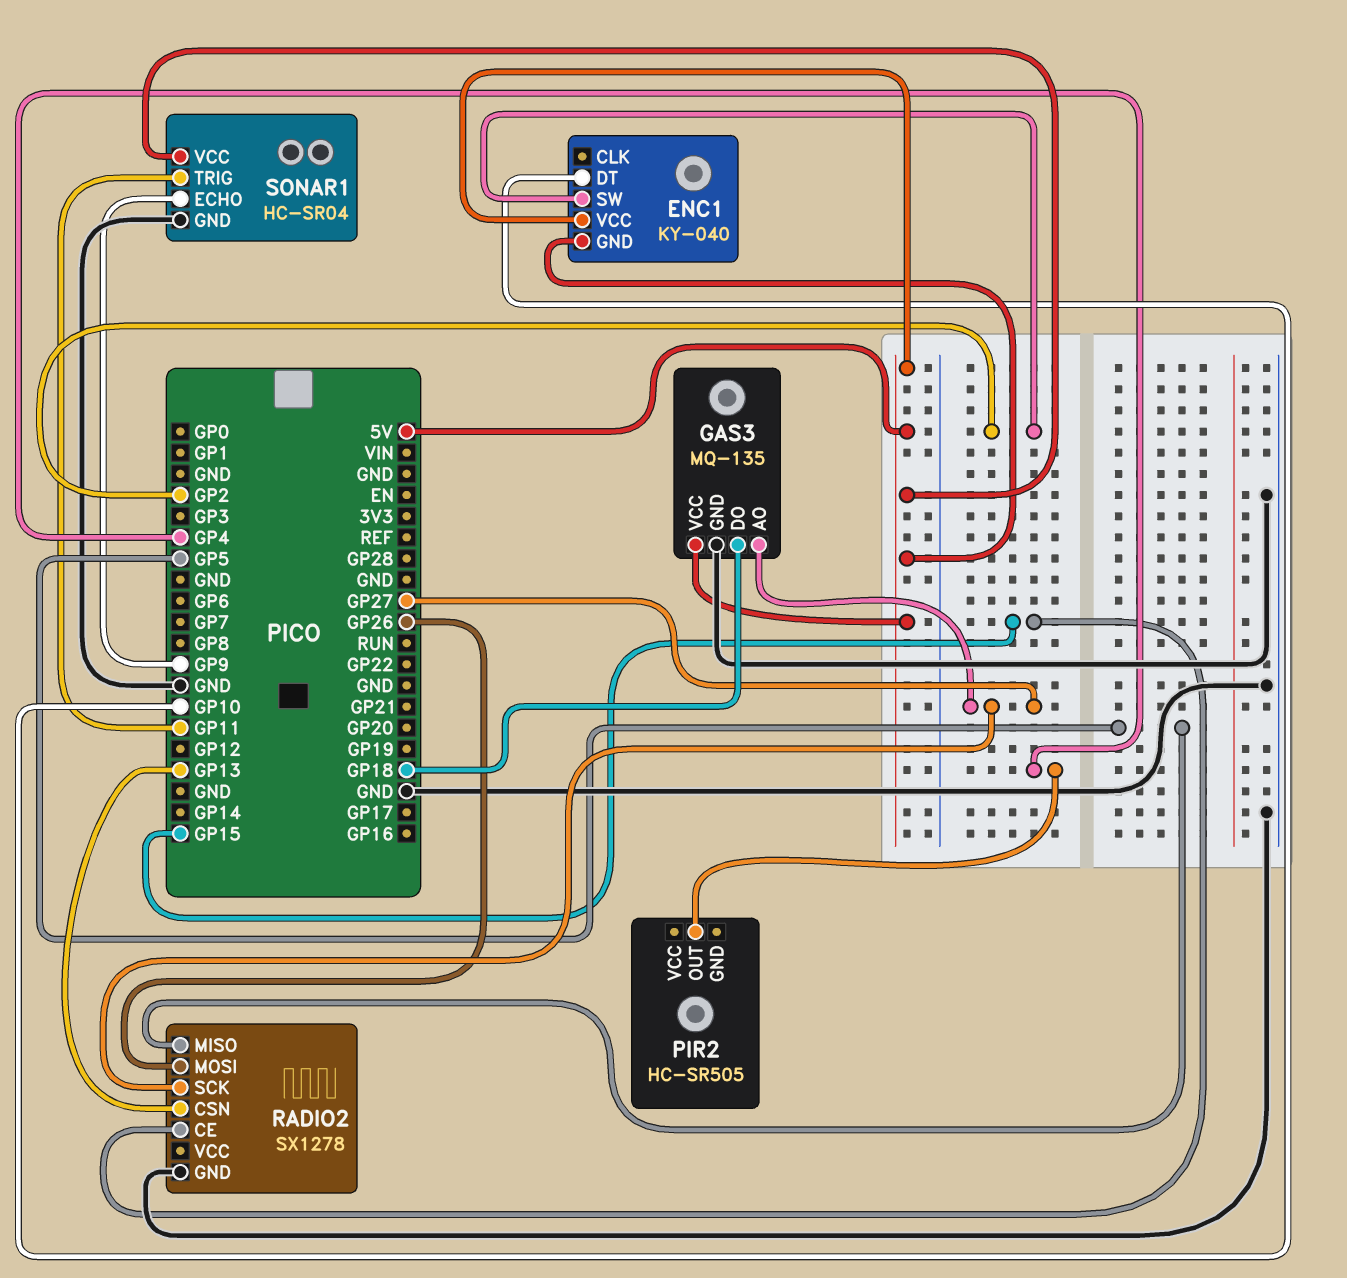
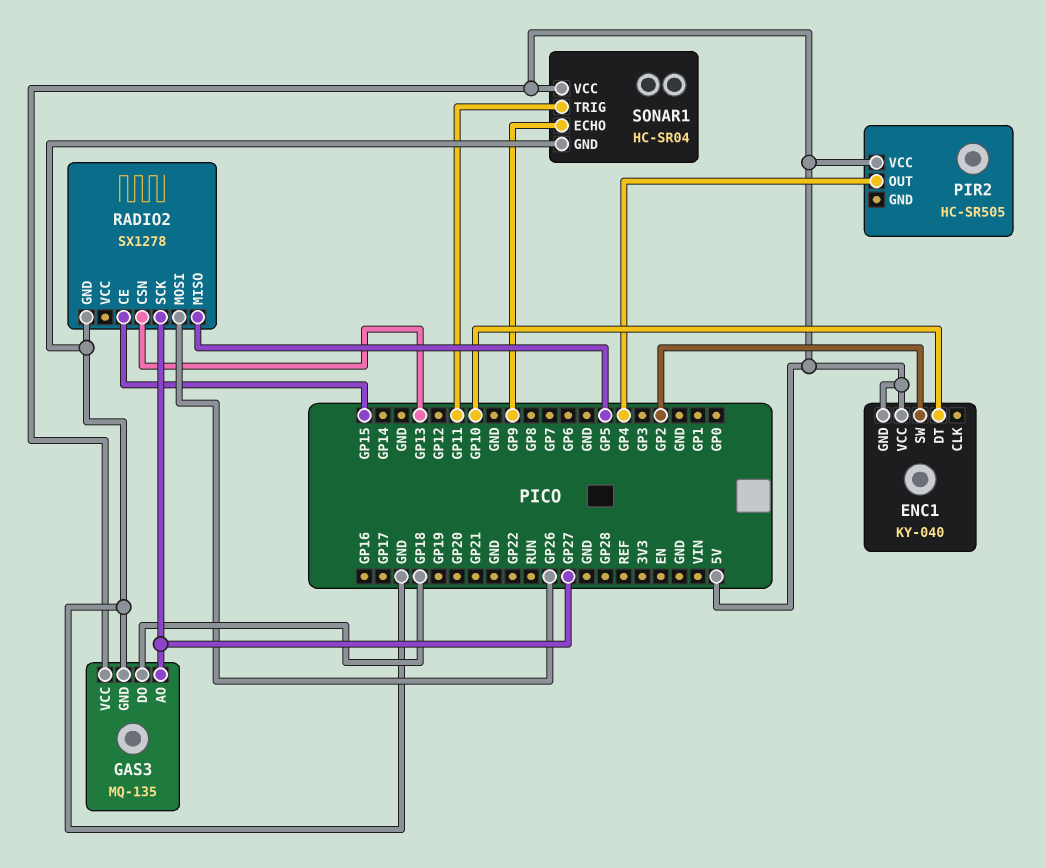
PIR2 pin VCC: none -> 5V

